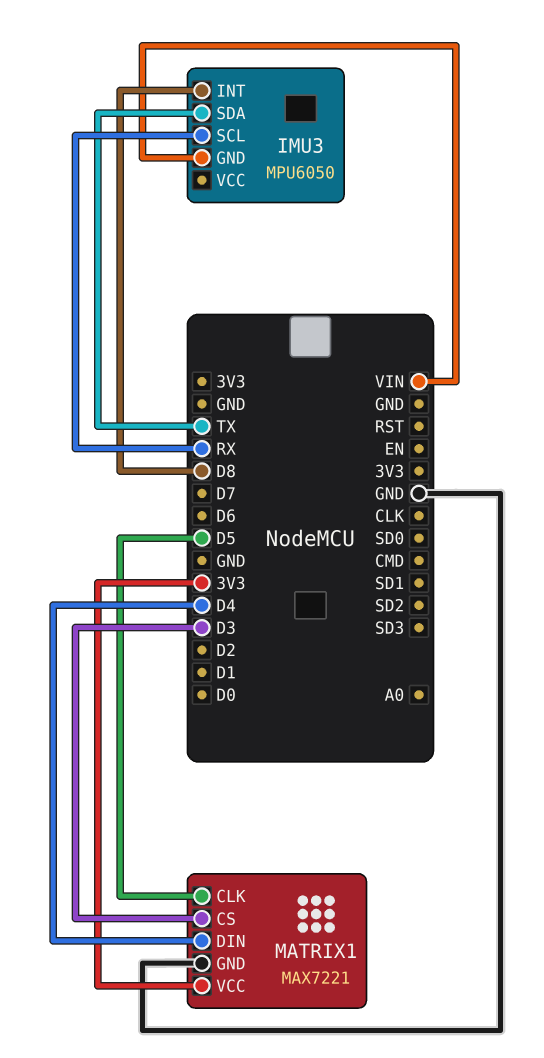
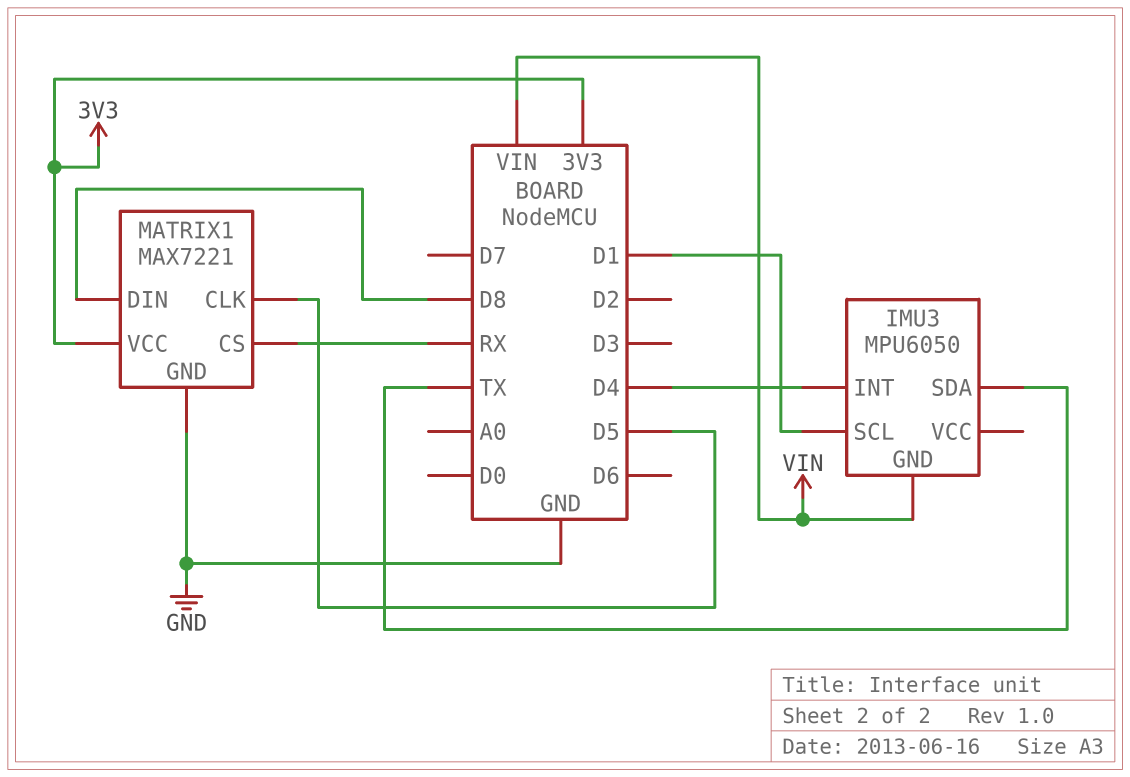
IMU3 pin INT: D8 -> D4
IMU3 pin SCL: RX -> D1
MATRIX1 pin CS: D3 -> RX
MATRIX1 pin DIN: D4 -> D8

